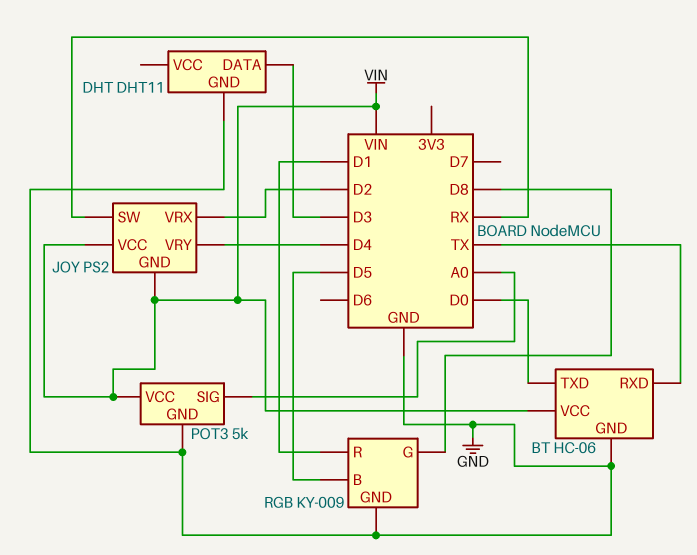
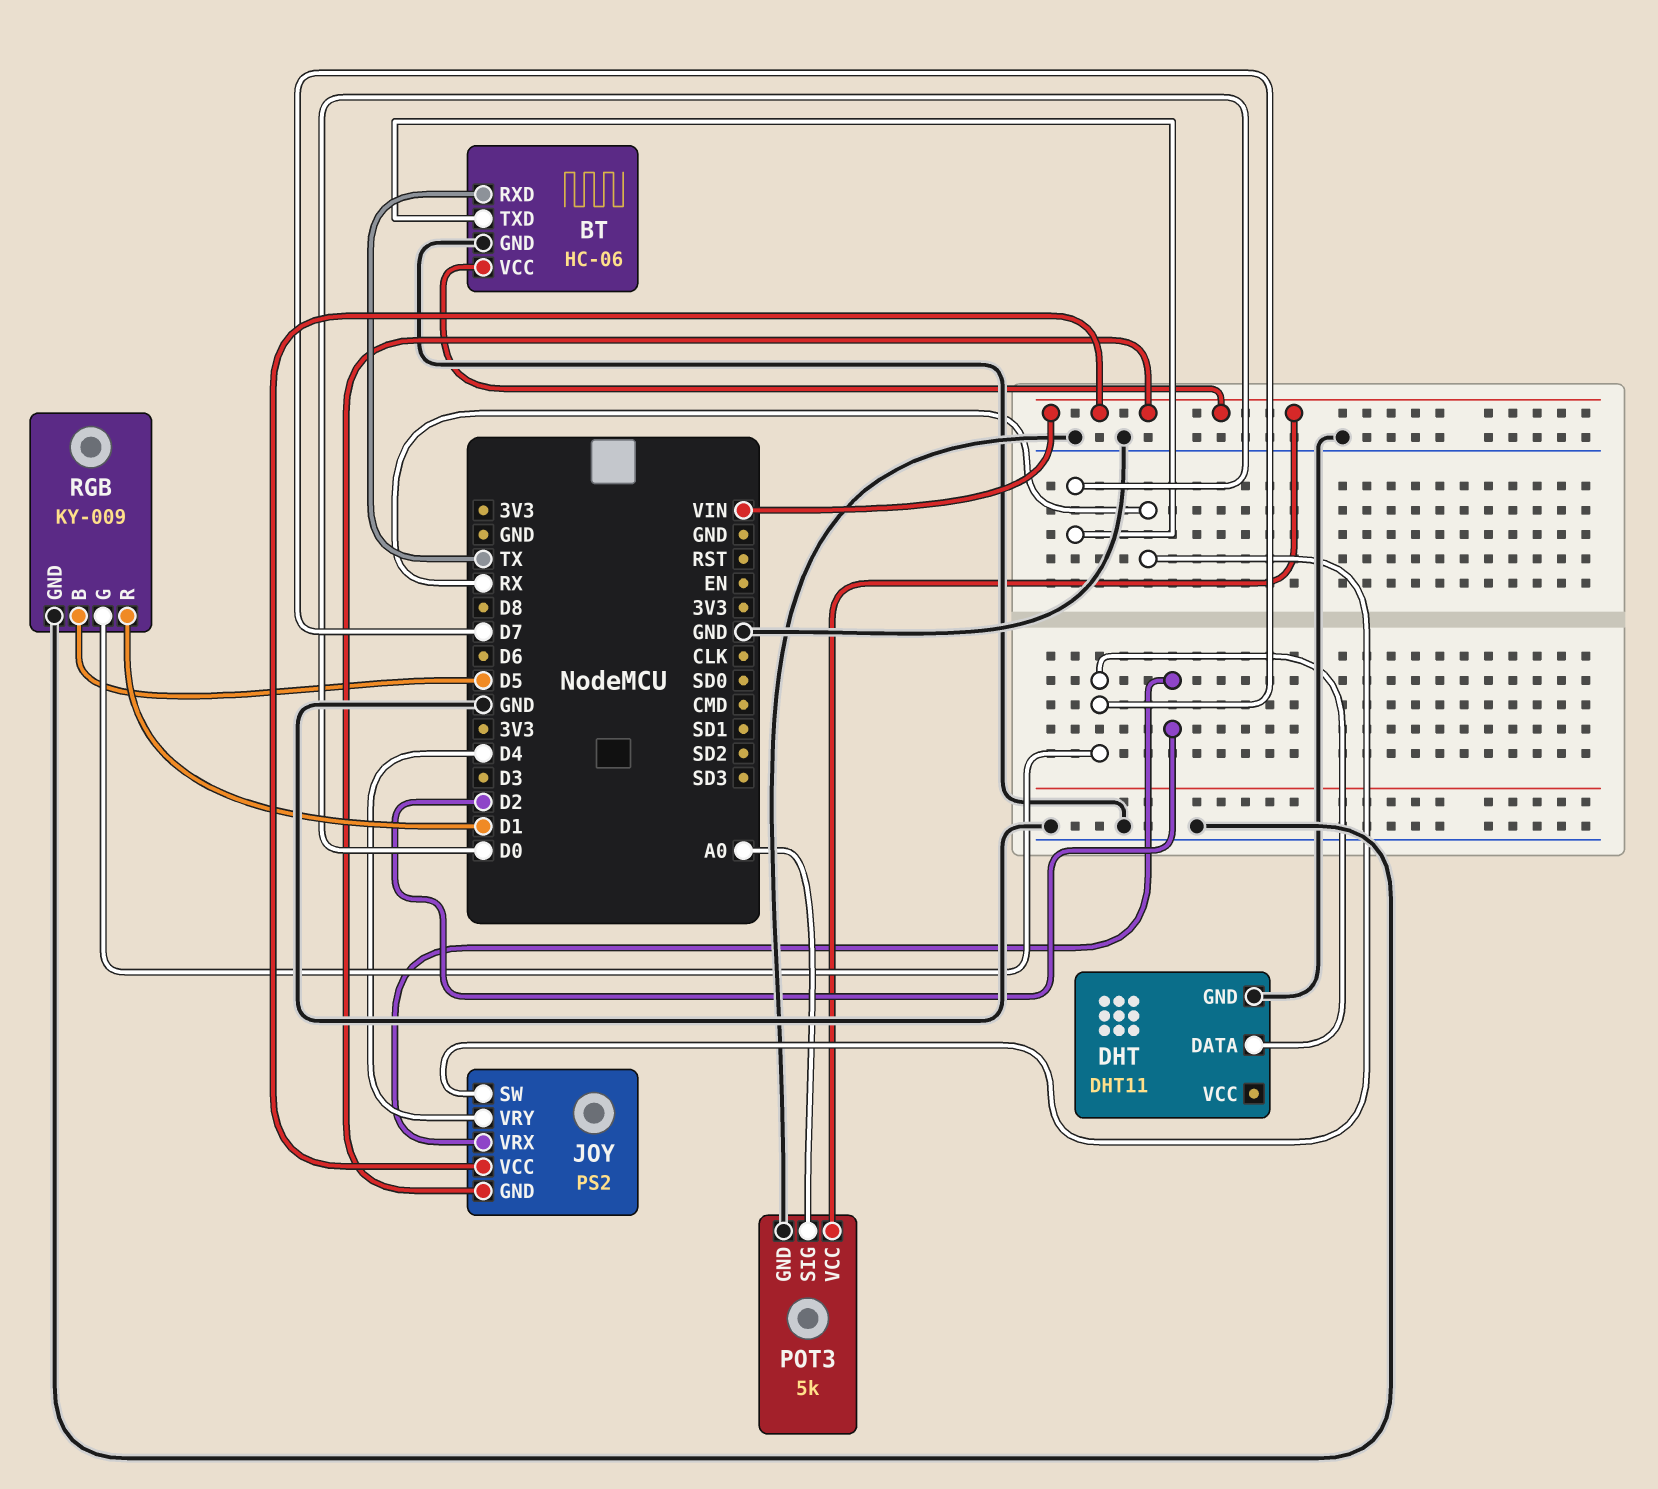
DHT pin DATA: D3 -> D7
RGB pin G: D8 -> D7

